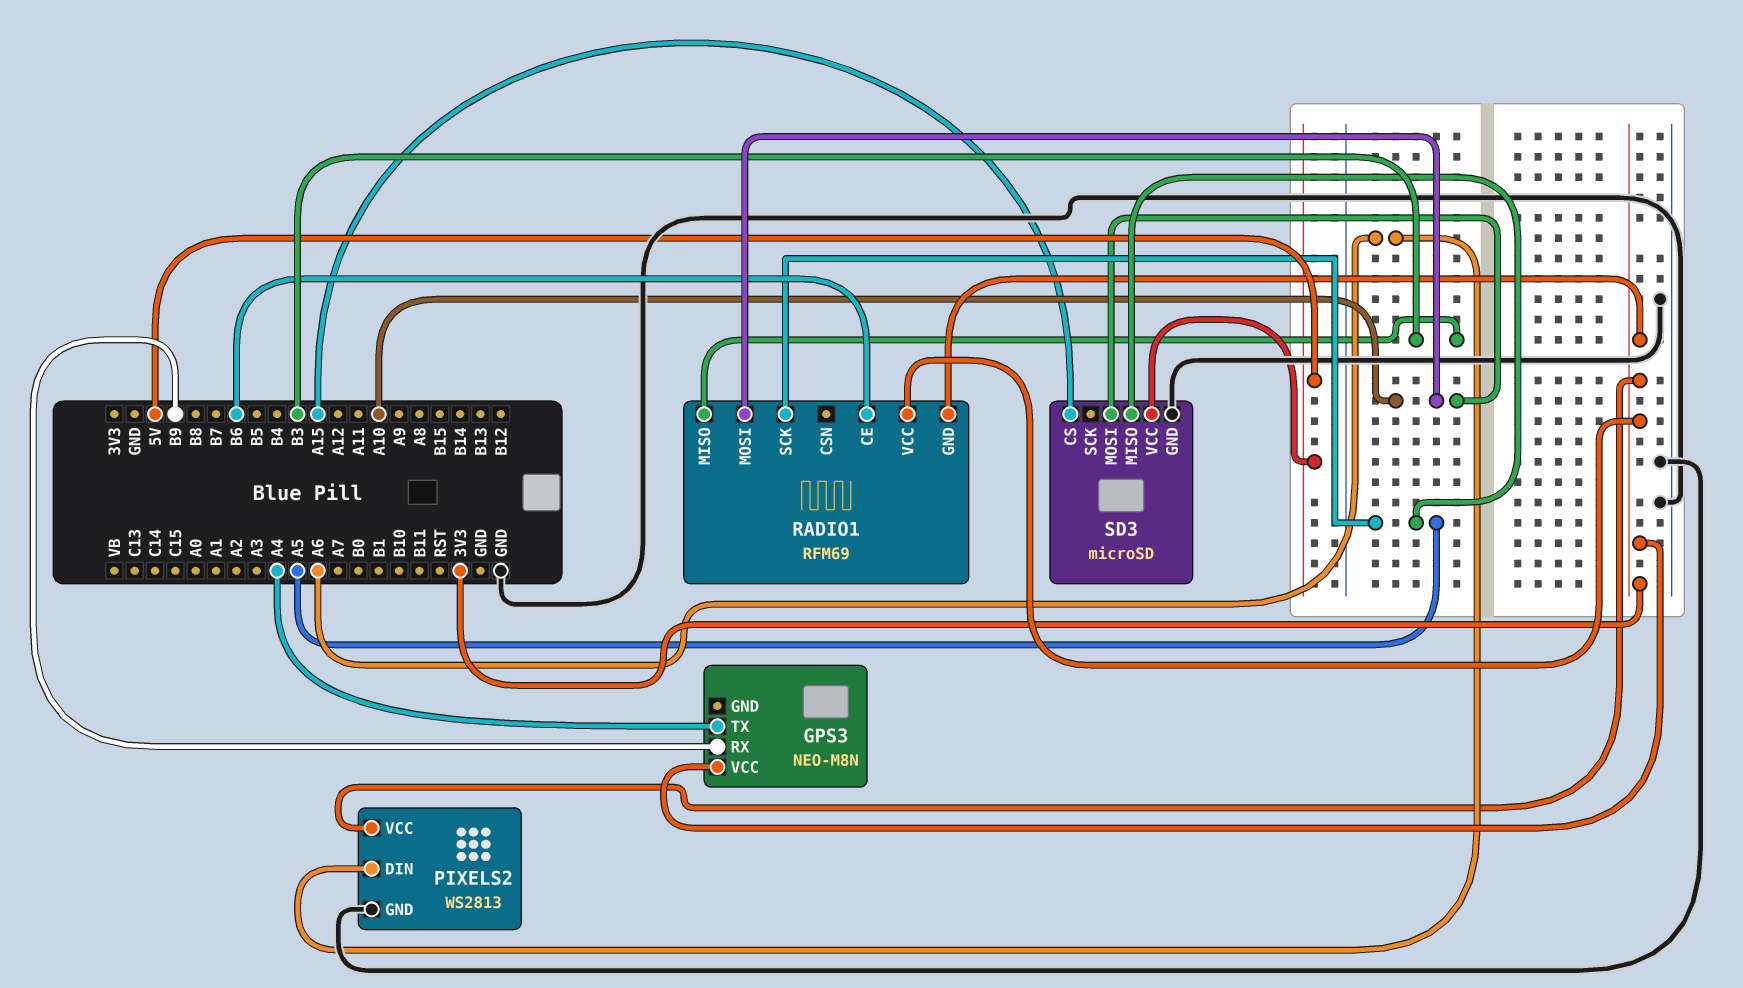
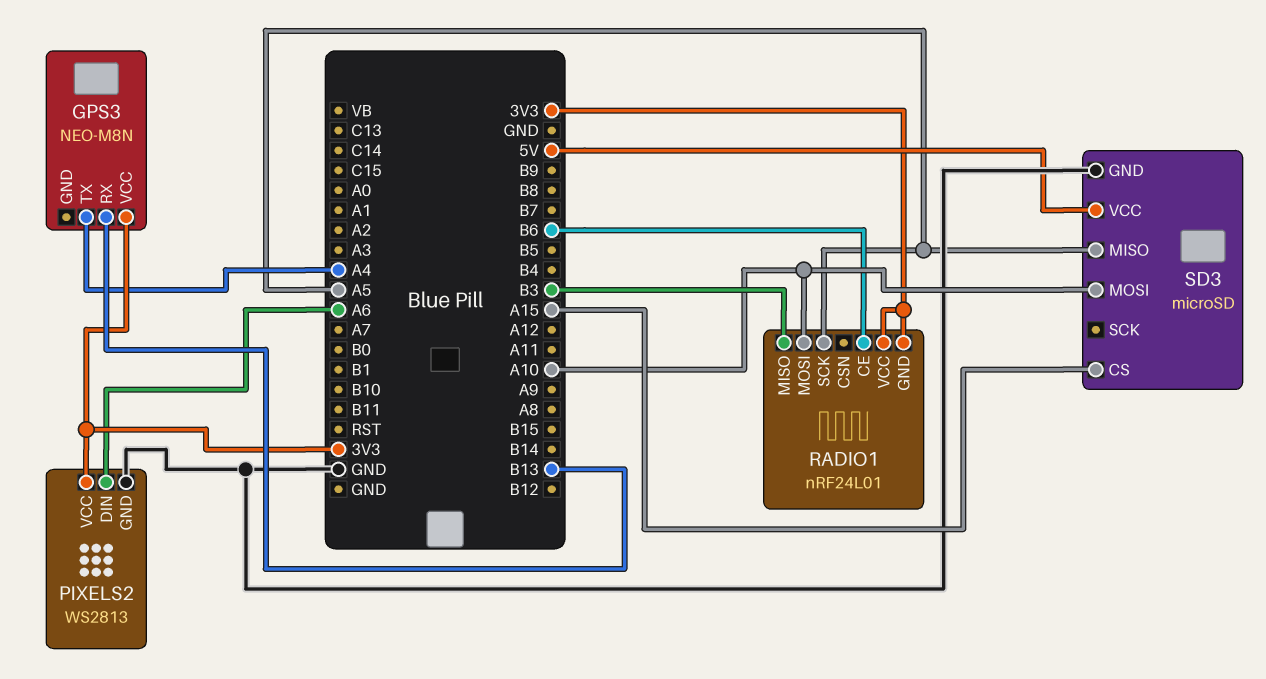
GPS3 pin RX: B9 -> B13
RADIO1: RFM69 -> nRF24L01

